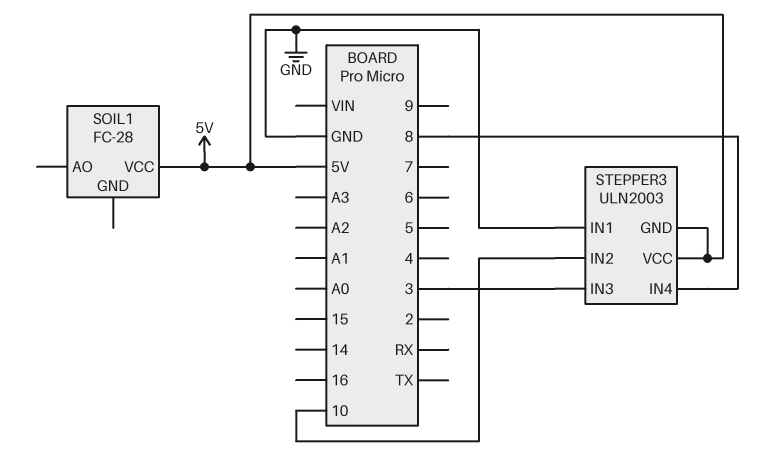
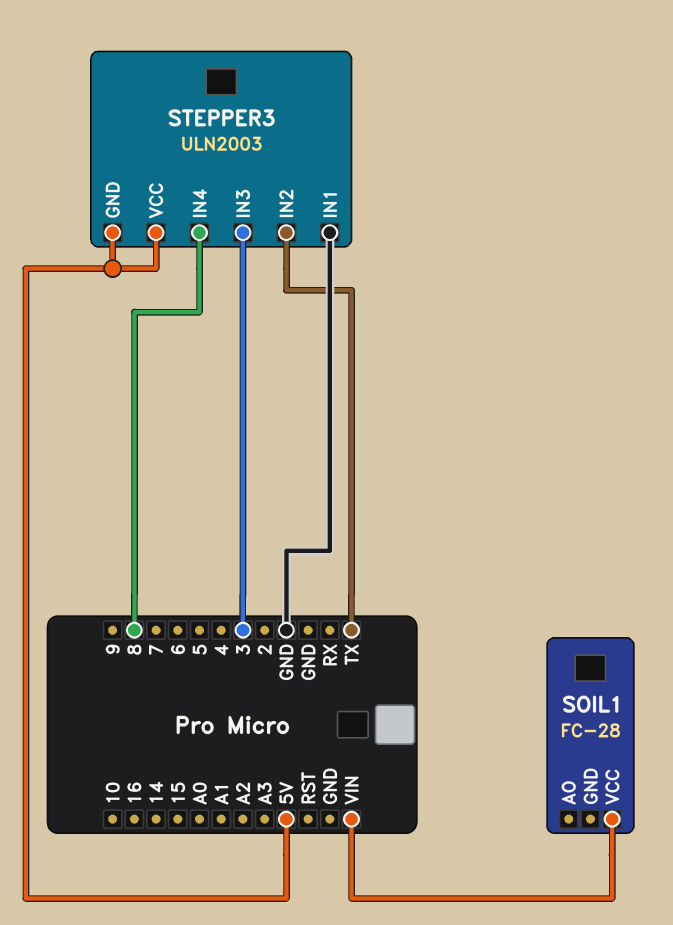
SOIL1 pin VCC: 5V -> VIN
STEPPER3 pin IN2: 10 -> TX

